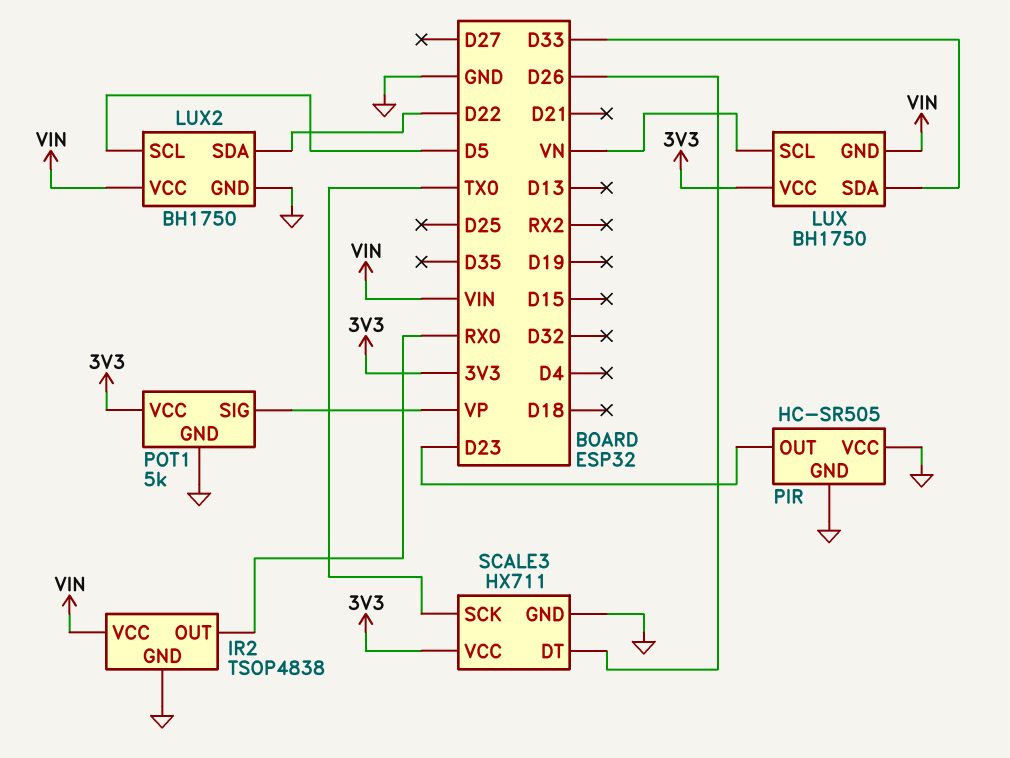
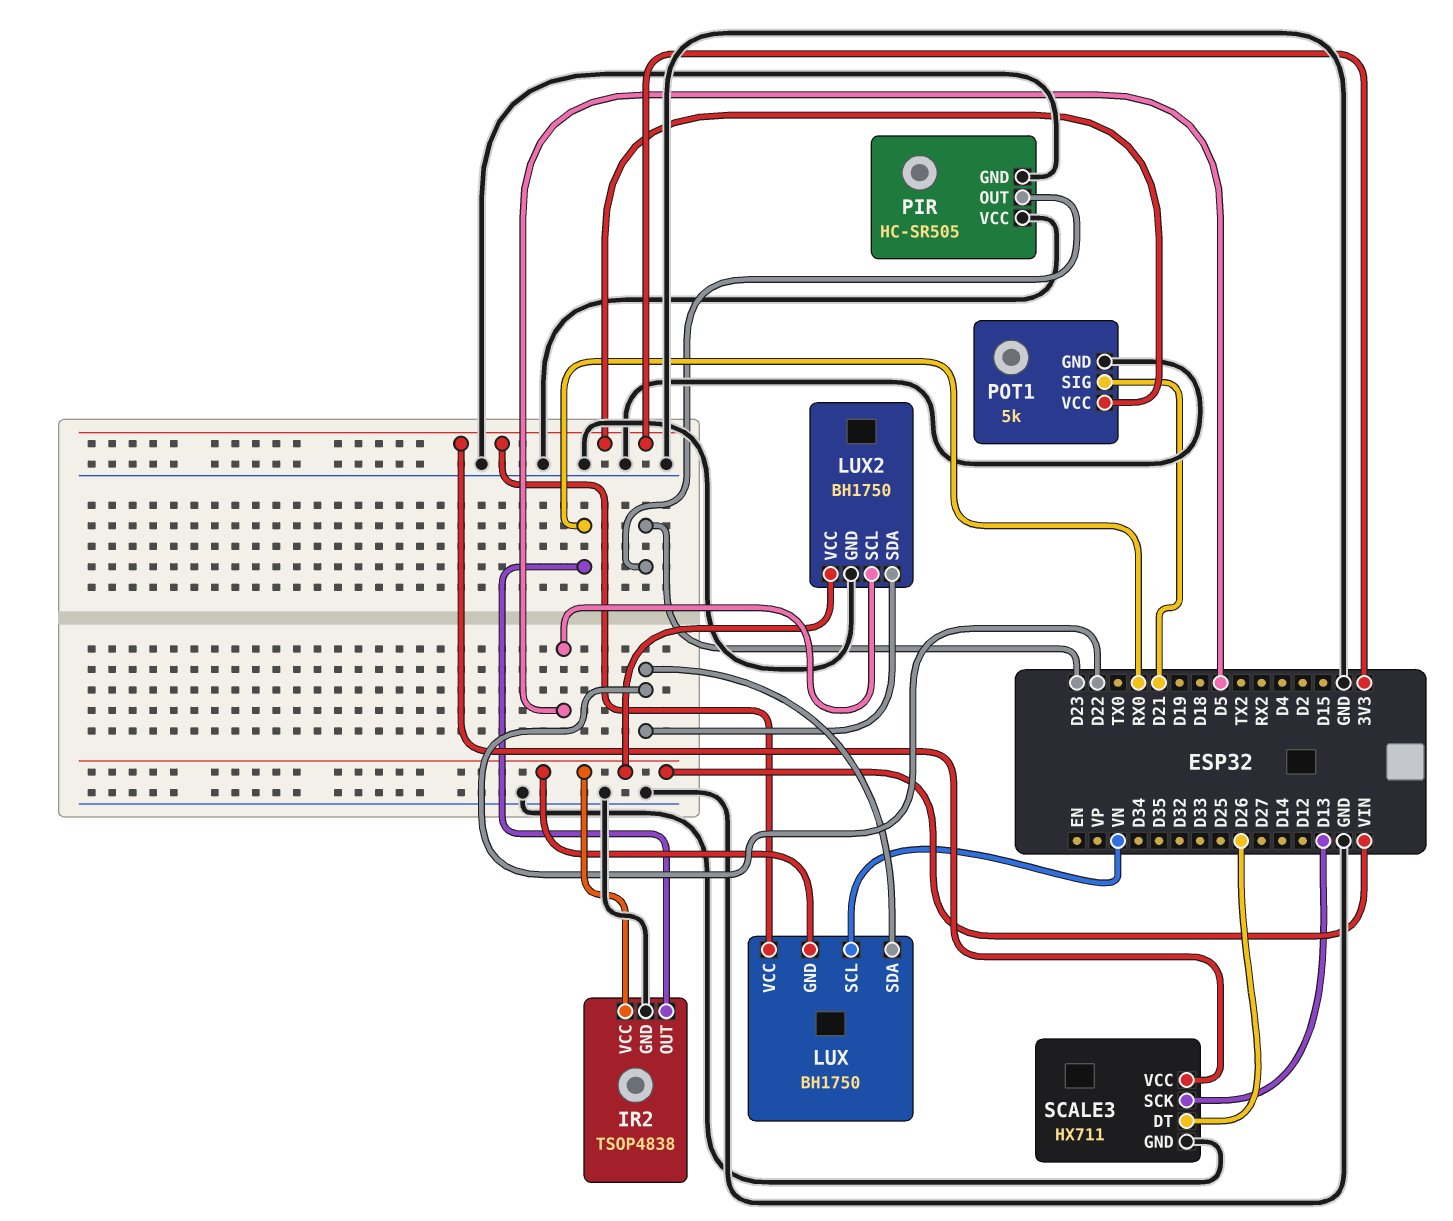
LUX pin SDA: D33 -> D22
POT1 pin SIG: VP -> D21
SCALE3 pin SCK: TX0 -> D13

